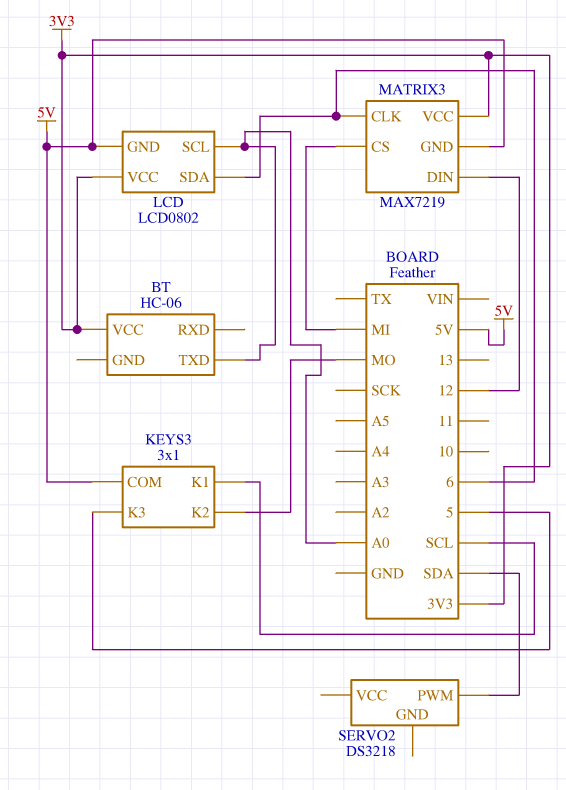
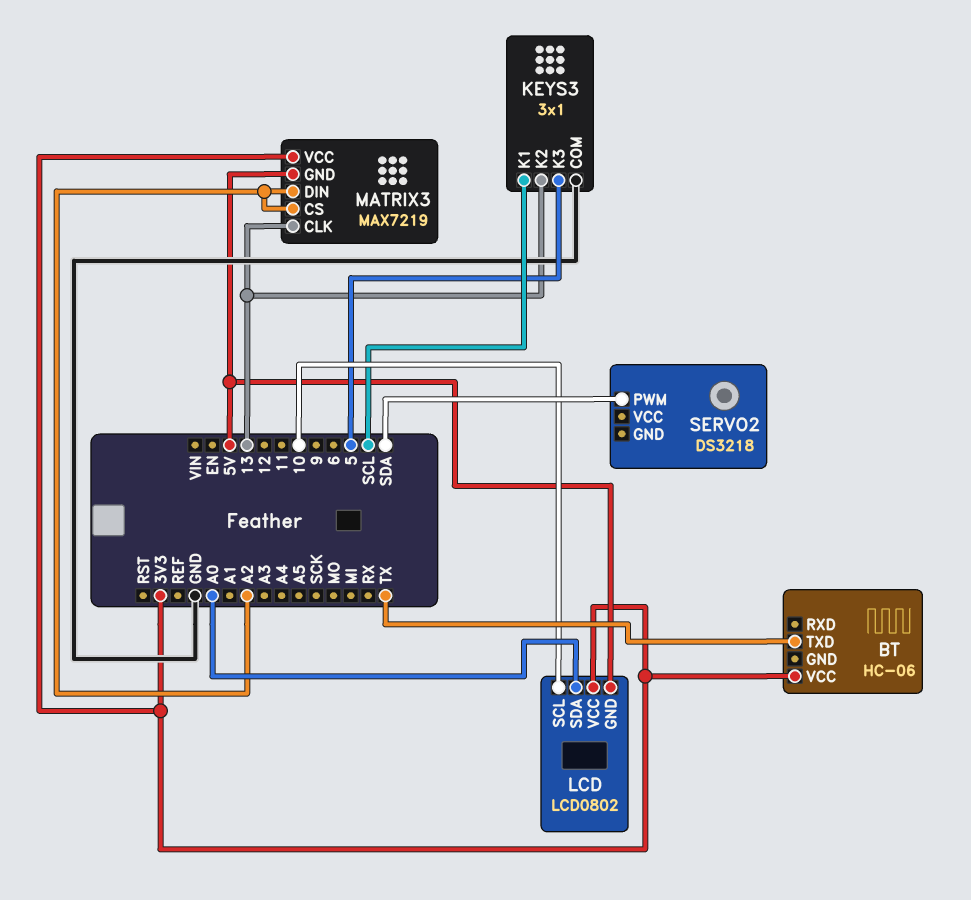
BT pin TXD: A0 -> TX
KEYS3 pin COM: 5V -> GND
KEYS3 pin K2: MO -> 13
LCD pin SCL: A0 -> 10
LCD pin SDA: 6 -> A0
MATRIX3 pin CLK: 6 -> 13
MATRIX3 pin CS: MI -> A2
MATRIX3 pin DIN: 12 -> A2

